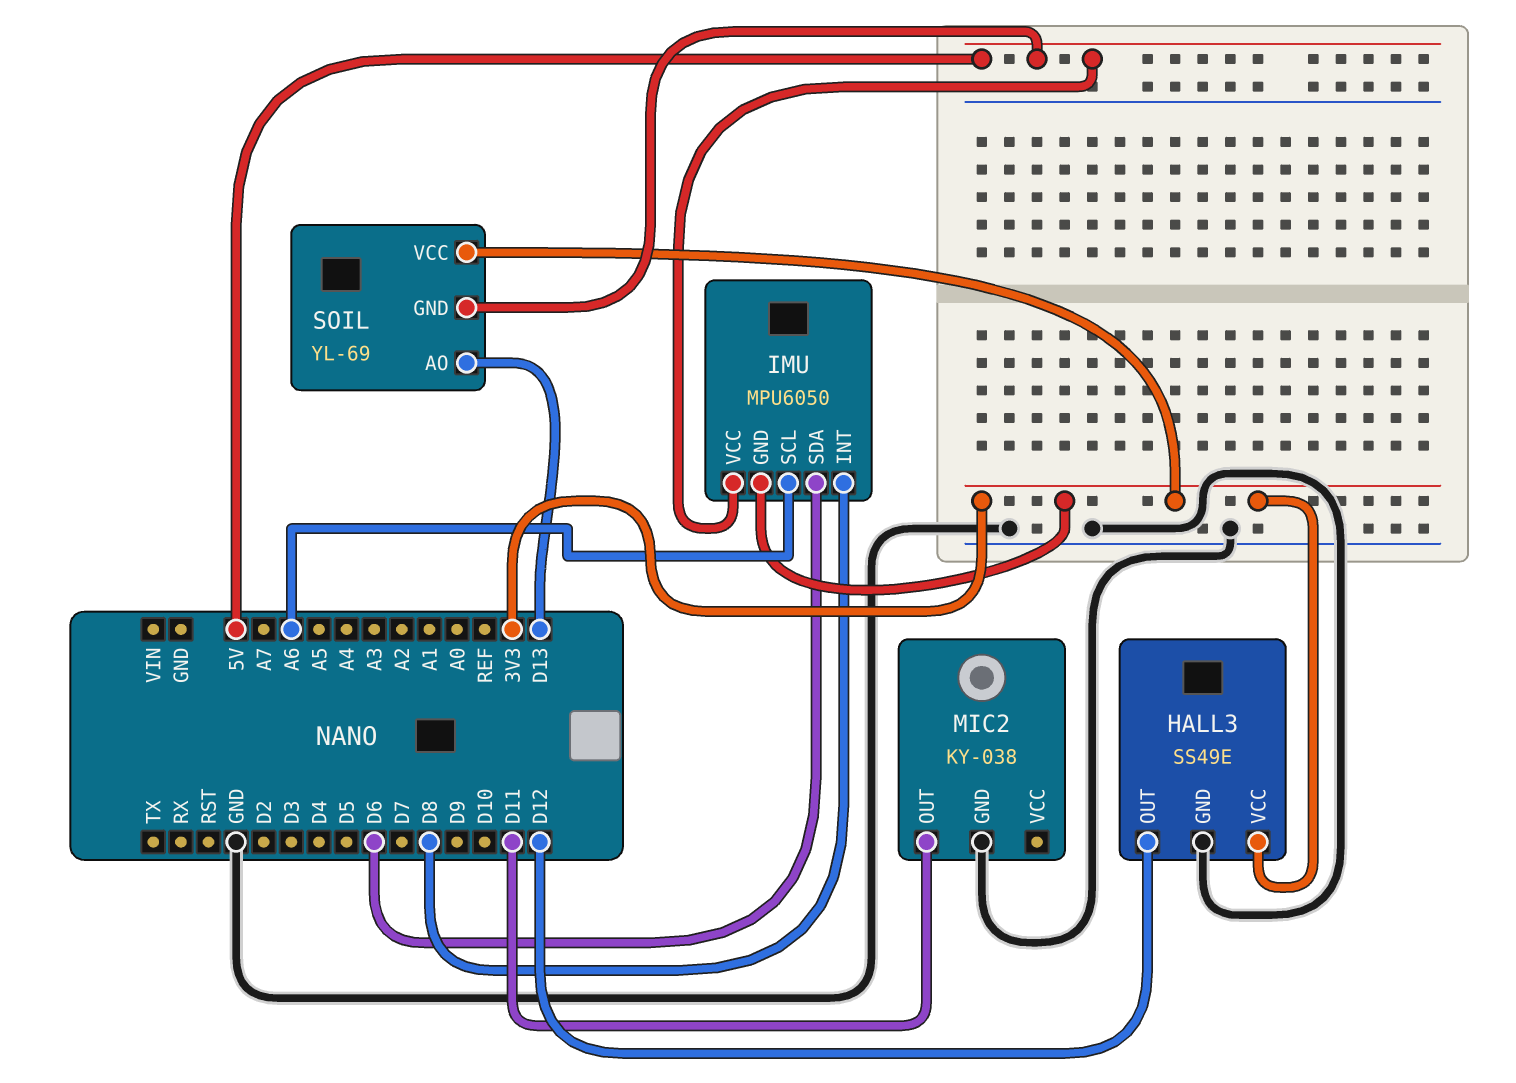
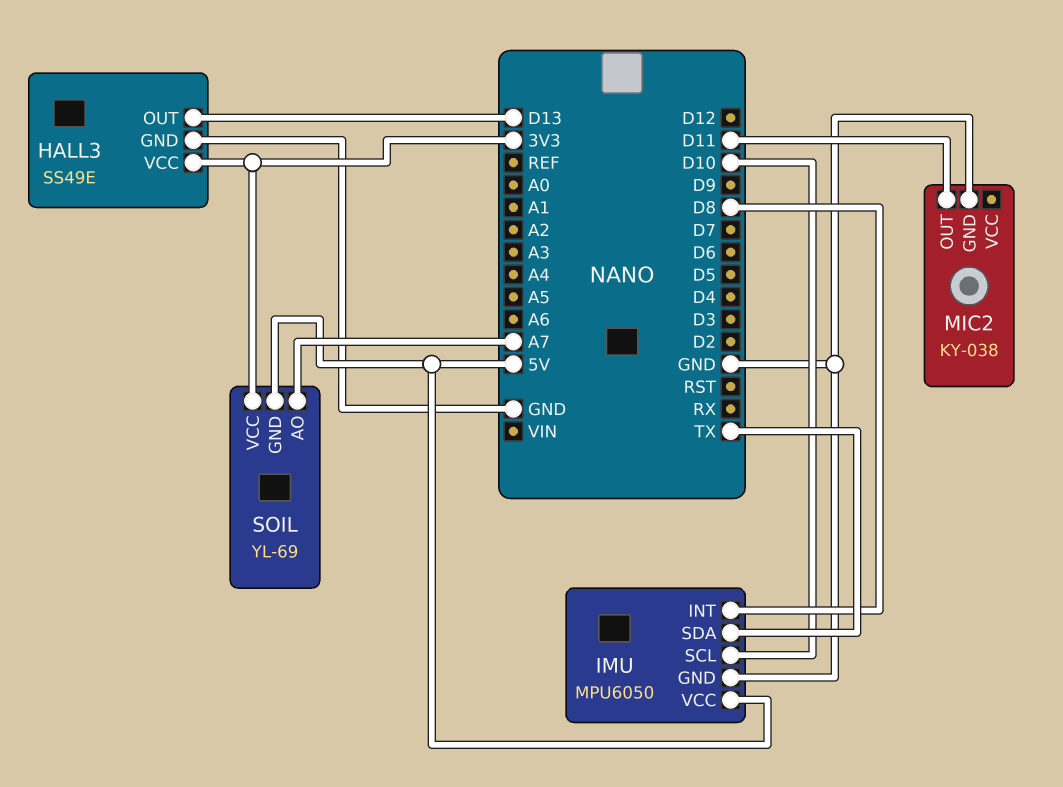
HALL3 pin OUT: D12 -> D13
IMU pin GND: 3V3 -> GND
IMU pin SCL: A6 -> D10
IMU pin SDA: D6 -> TX
SOIL pin AO: D13 -> A7

